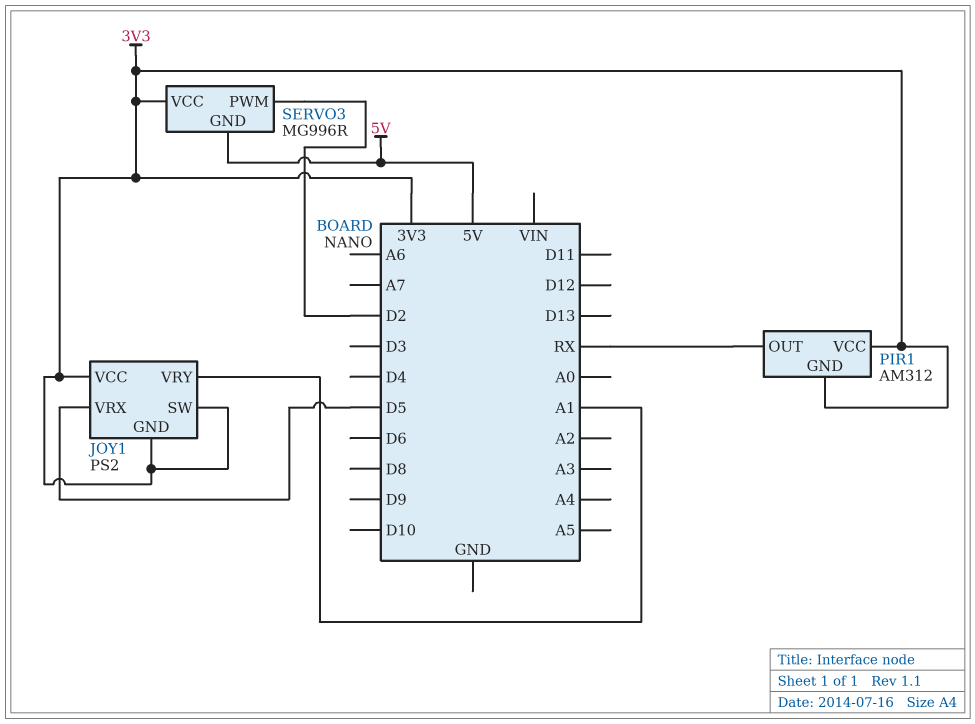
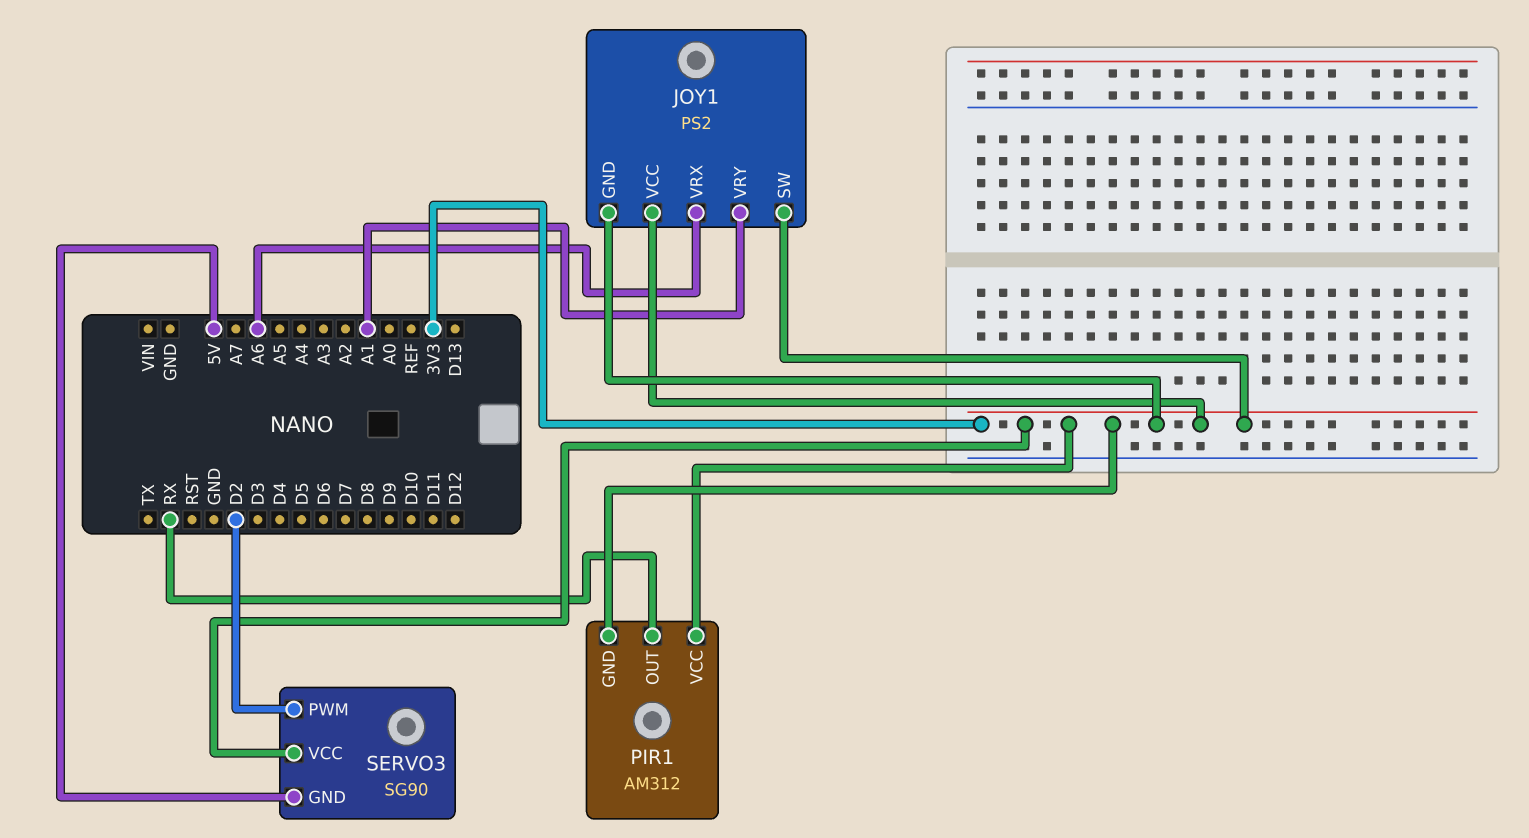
JOY1 pin VRX: D5 -> A6
SERVO3: MG996R -> SG90

